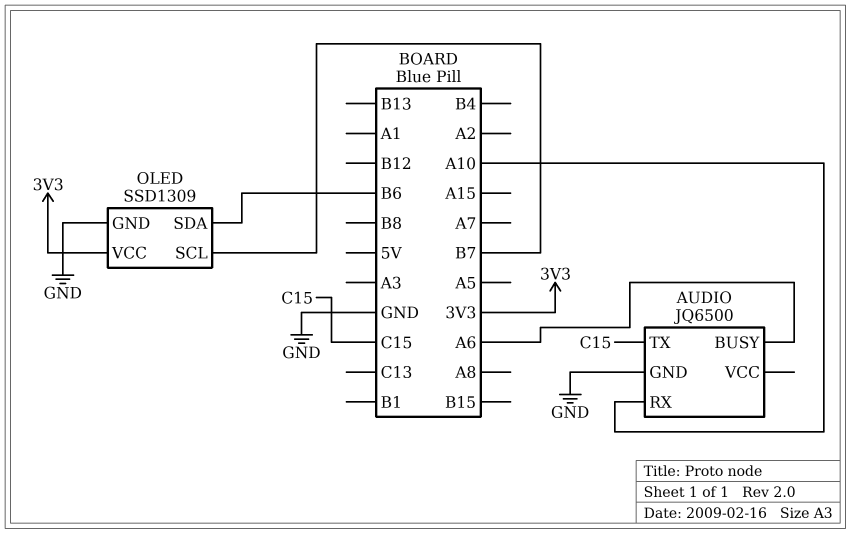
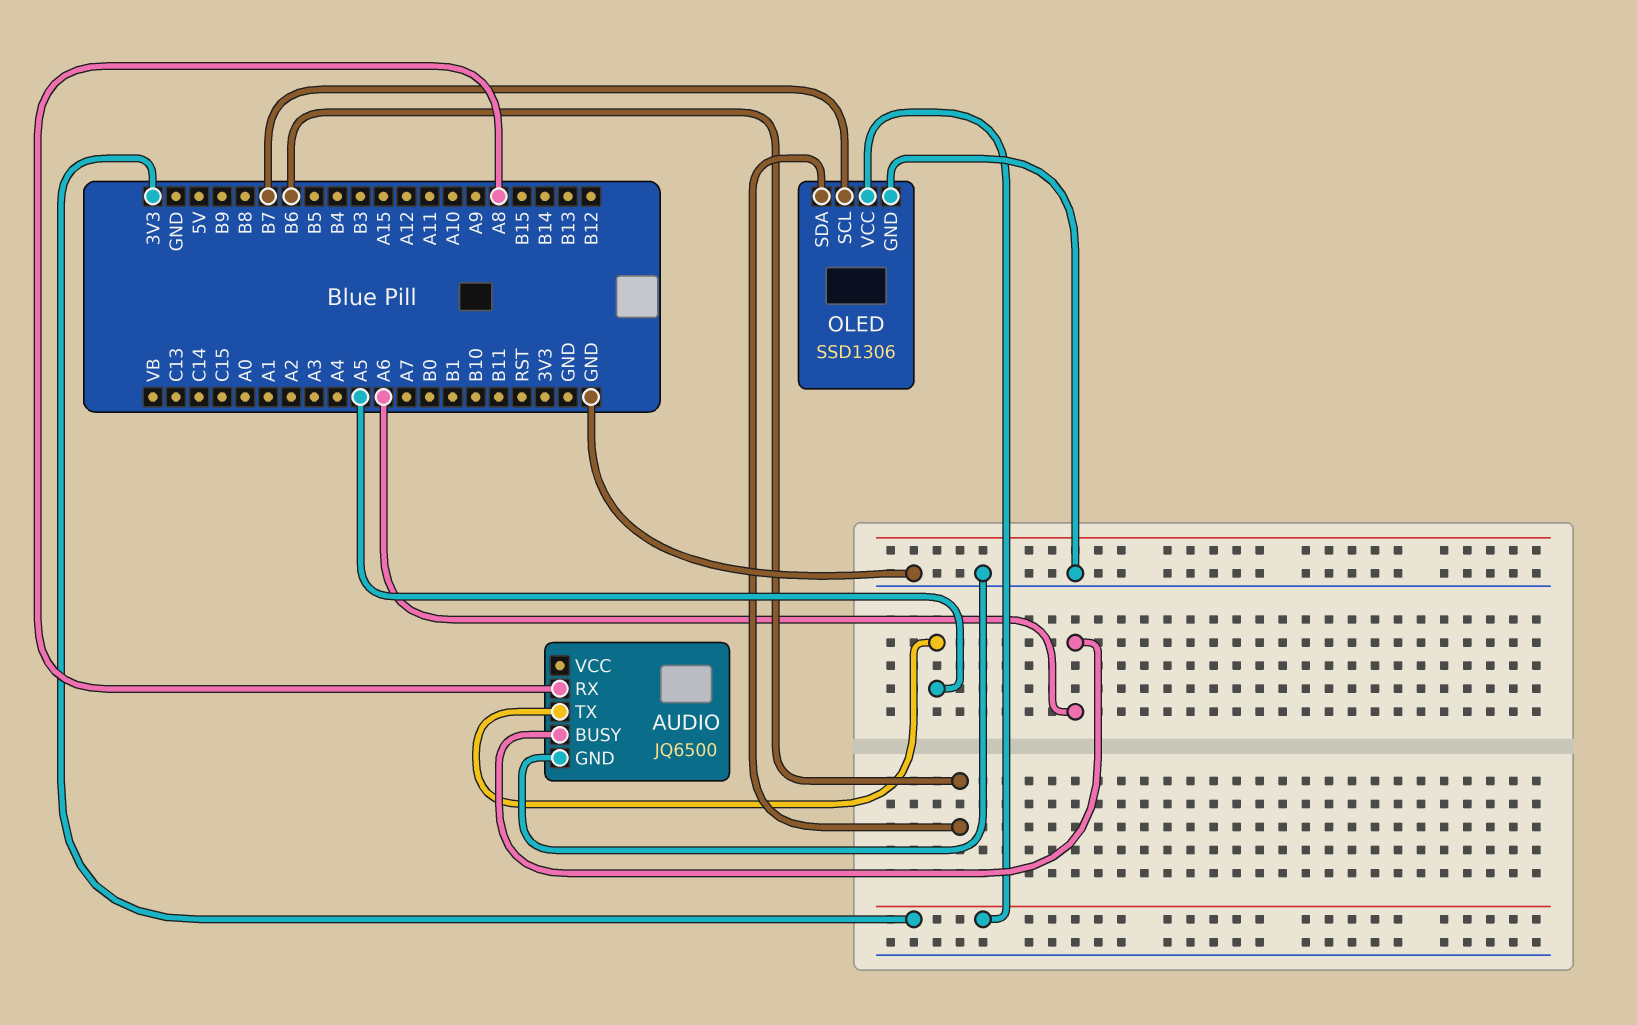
AUDIO pin RX: A10 -> A8
AUDIO pin TX: C15 -> A5
OLED: SSD1309 -> SSD1306

